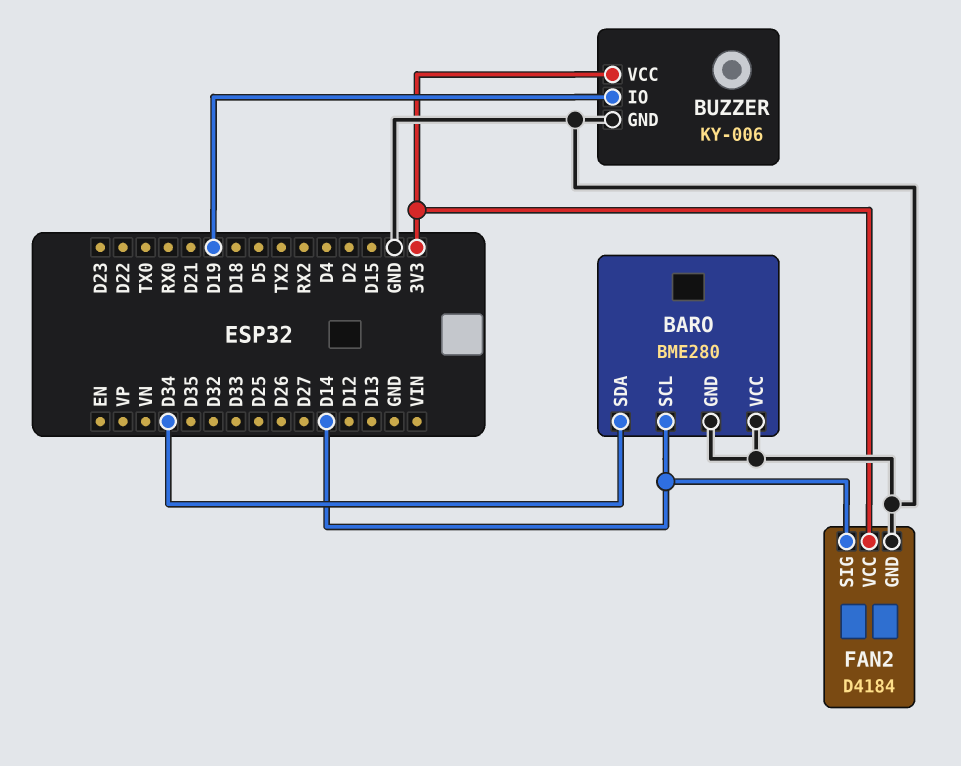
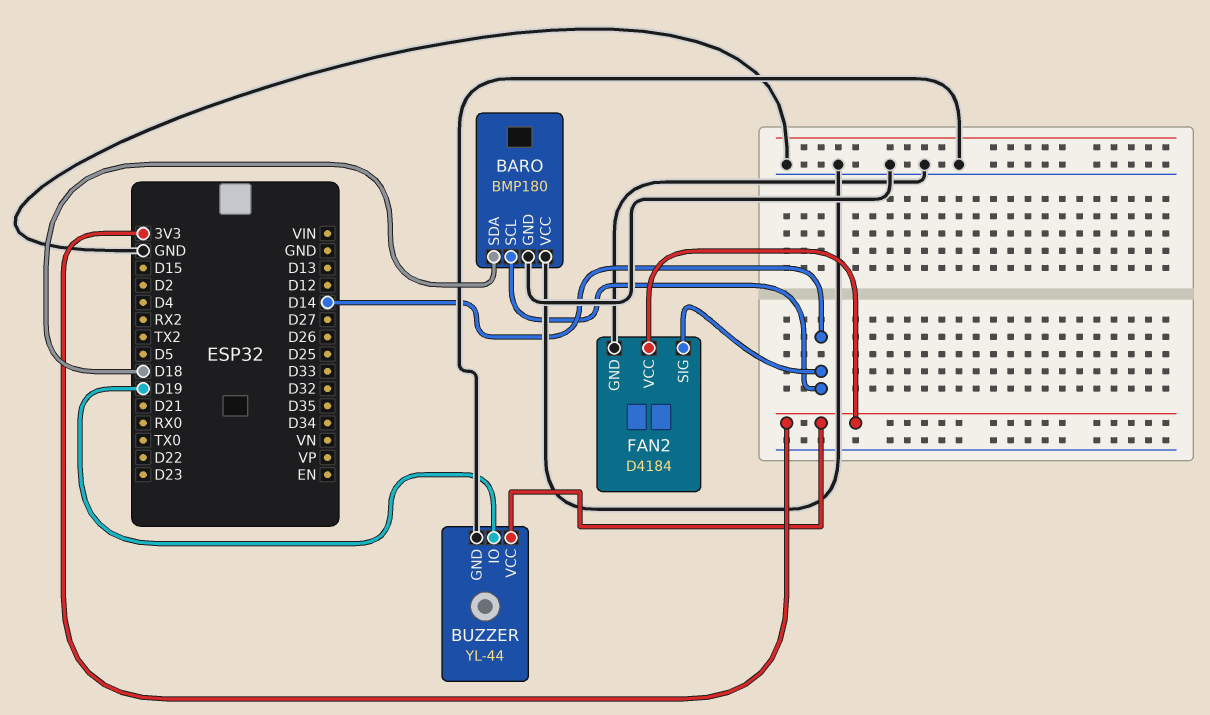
BARO: BME280 -> BMP180
BARO pin SDA: D34 -> D18
BUZZER: KY-006 -> YL-44

